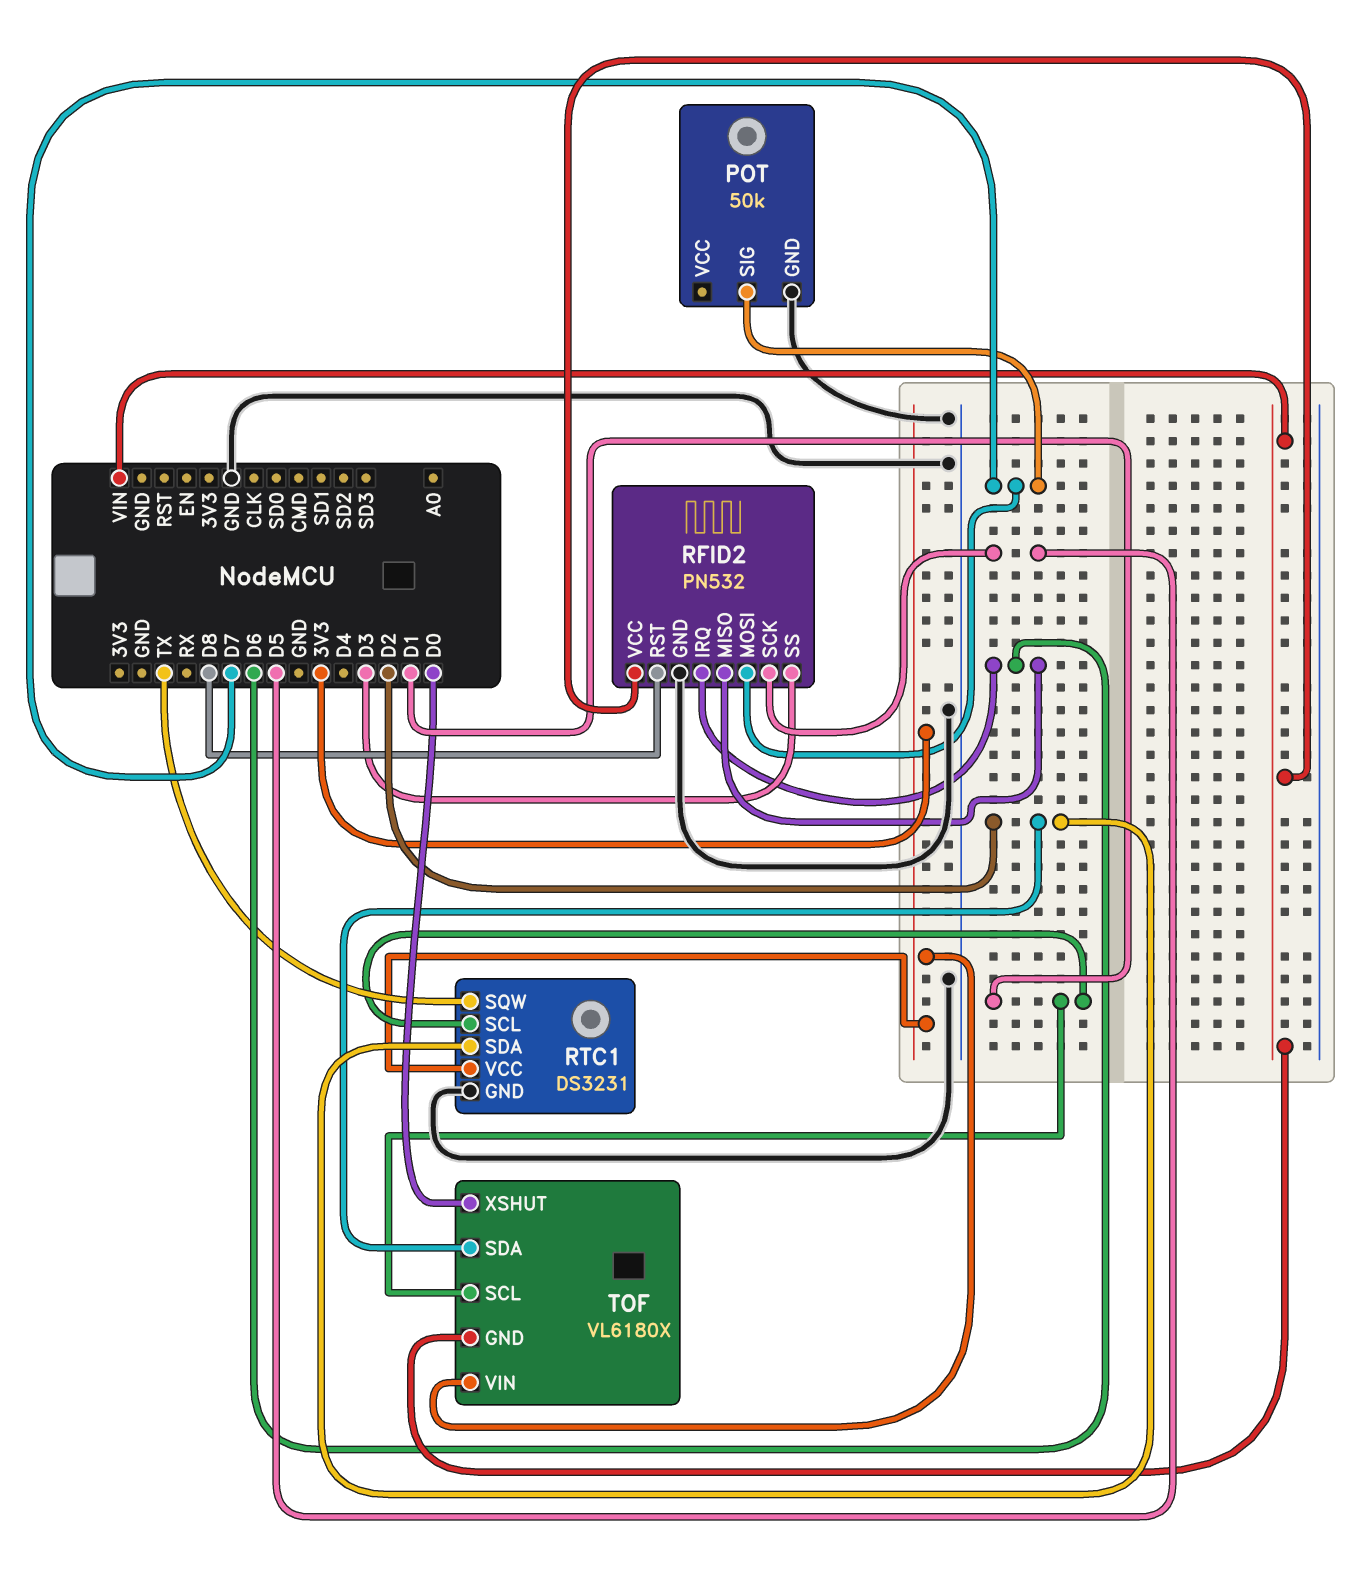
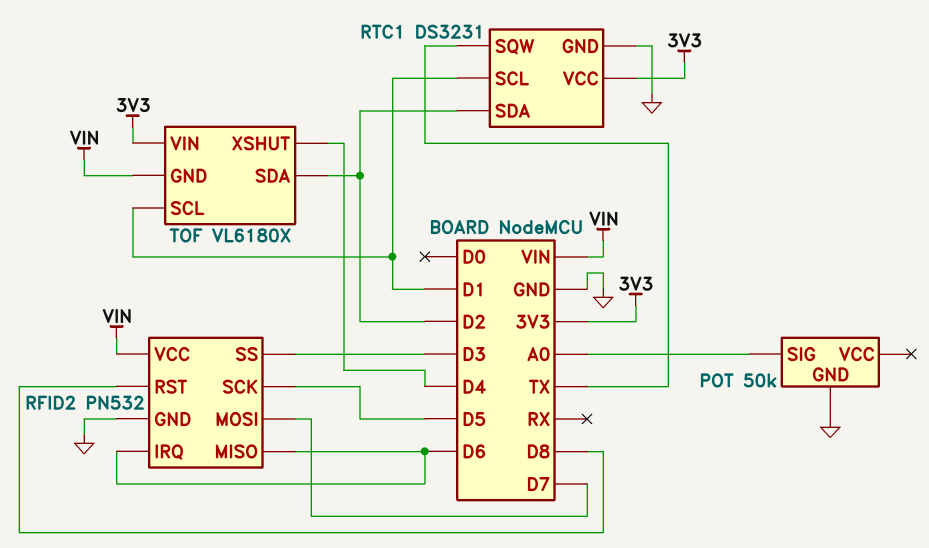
POT pin SIG: D7 -> A0
TOF pin XSHUT: D0 -> D4

